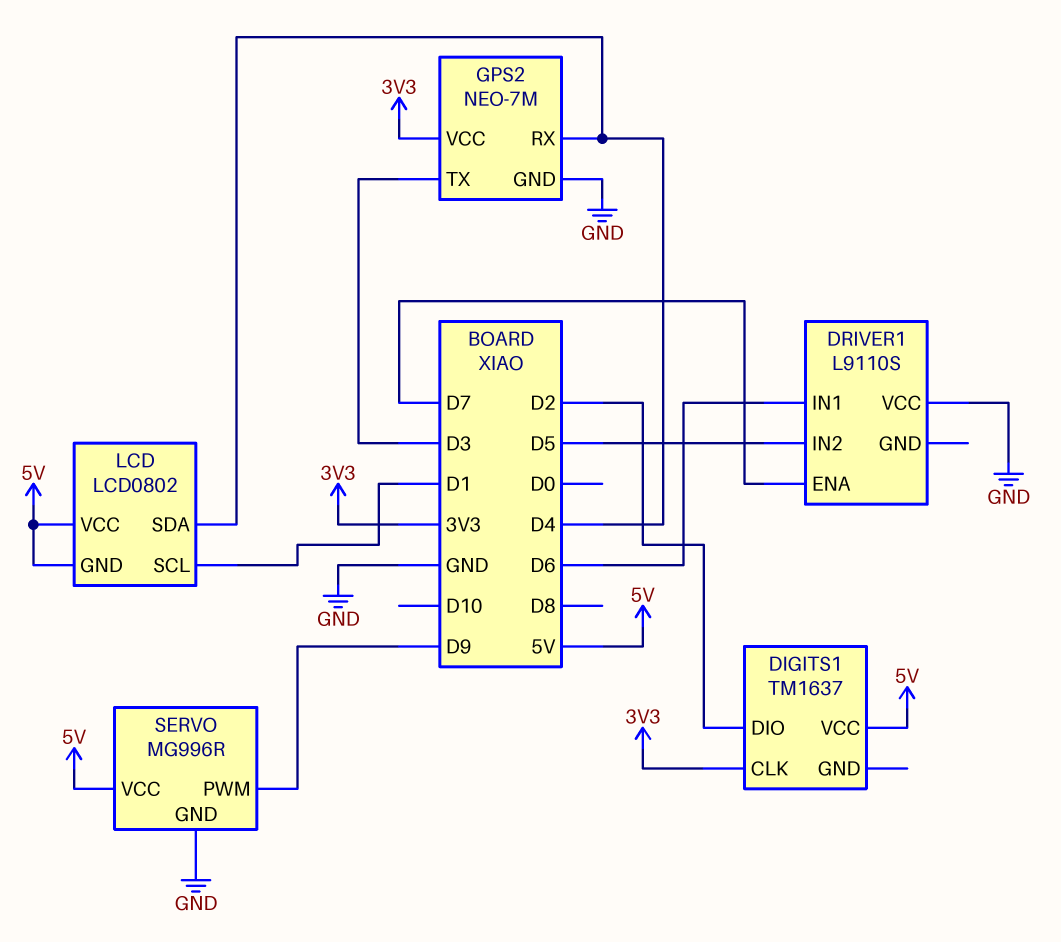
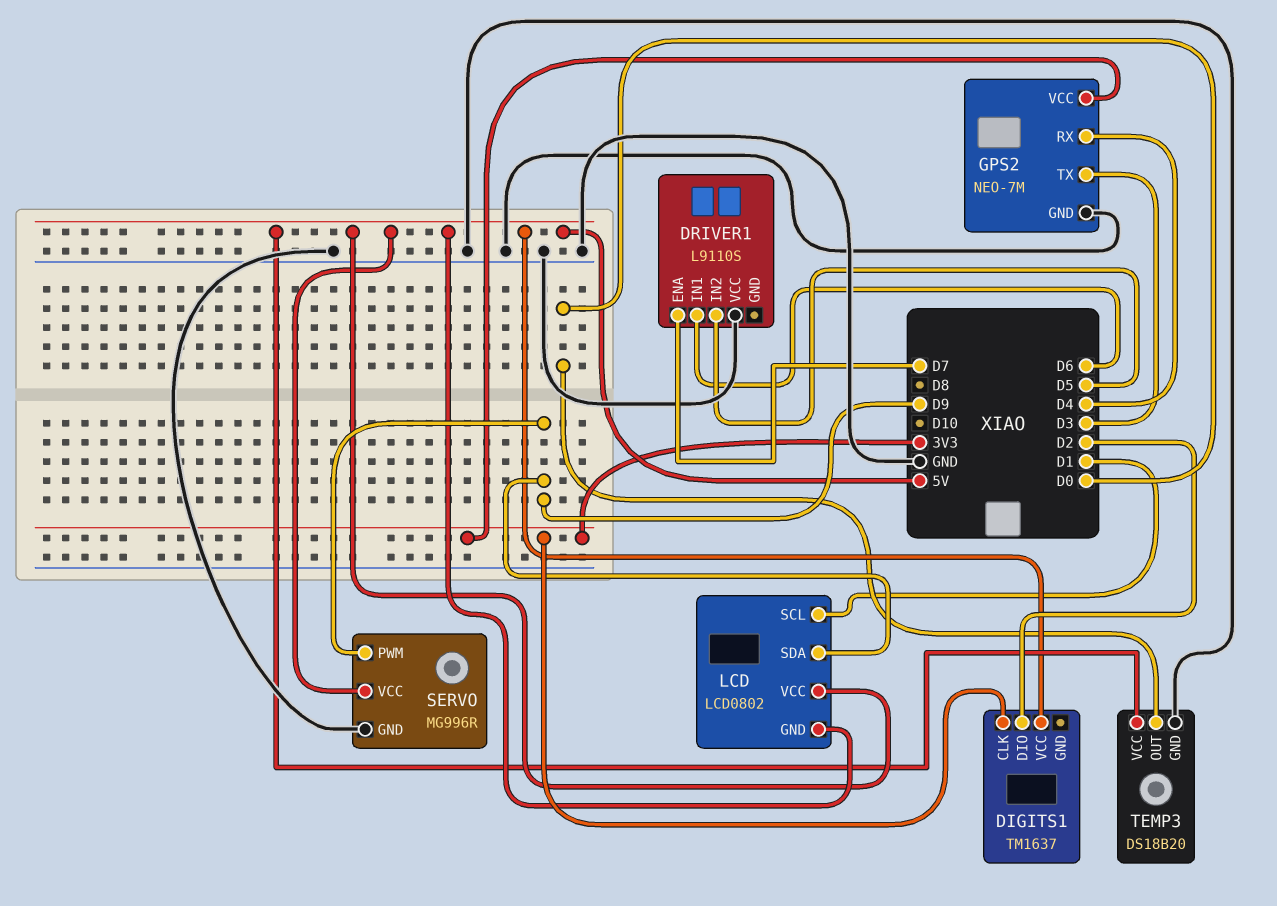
LCD pin SDA: D4 -> D9
TEMP3: none -> DS18B20
TEMP3 pin GND: none -> GND
TEMP3 pin OUT: none -> D0
TEMP3 pin VCC: none -> 5V

